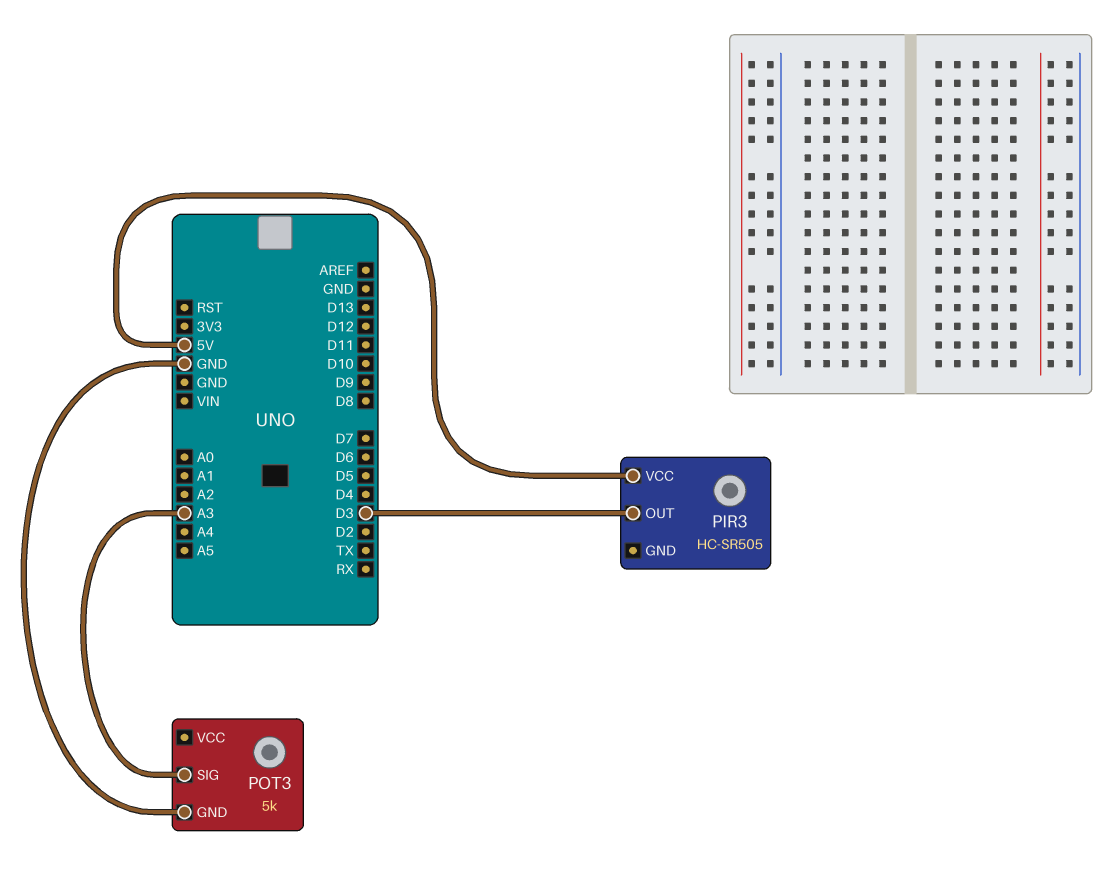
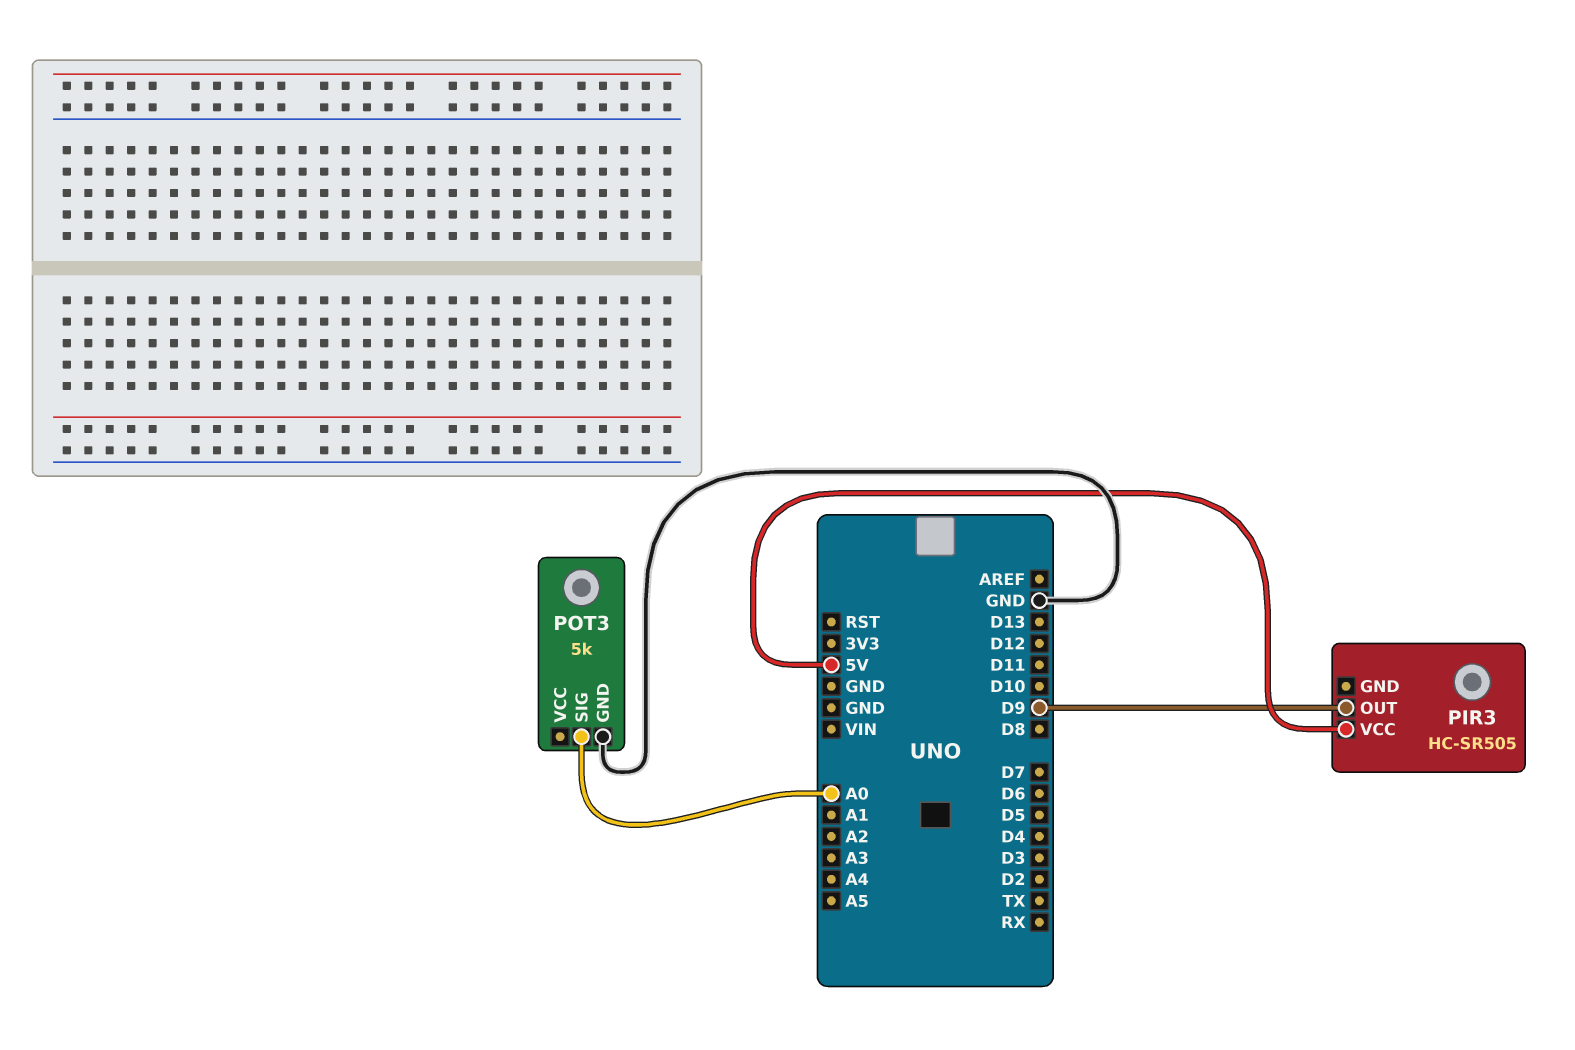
PIR3 pin OUT: D3 -> D9
POT3 pin SIG: A3 -> A0

